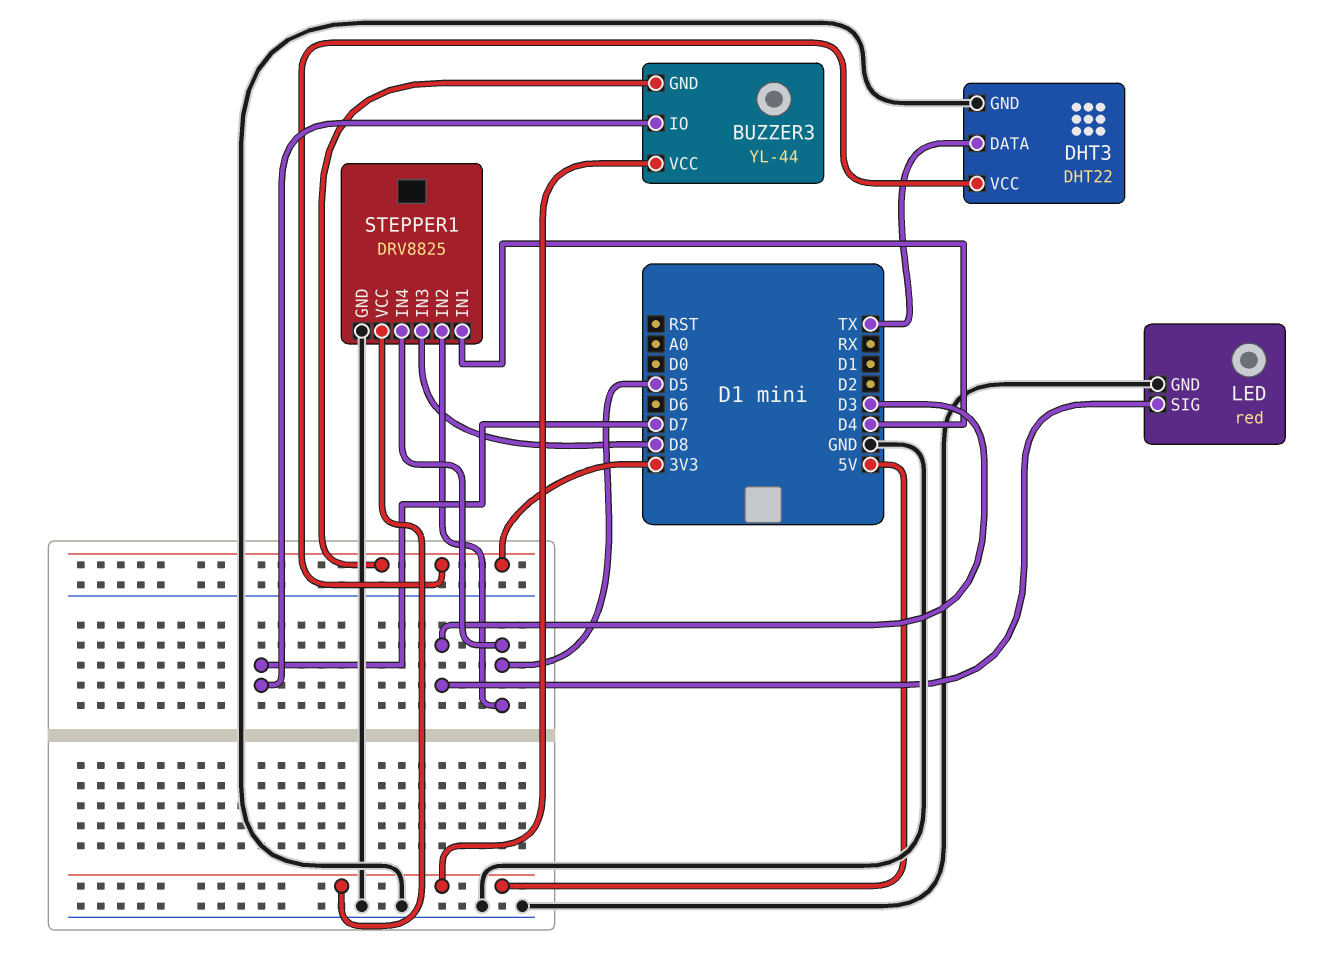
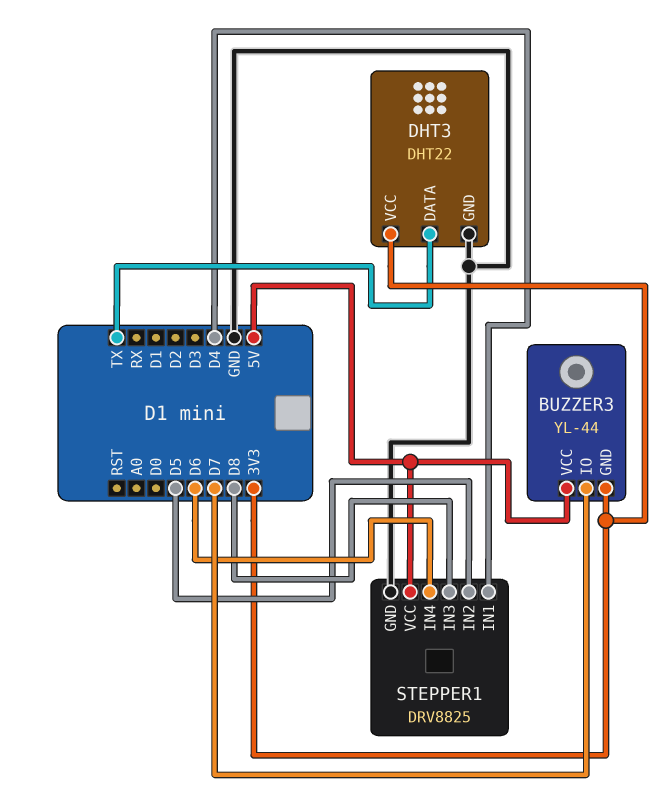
LED: red -> none
LED pin GND: GND -> none
LED pin SIG: D3 -> none
STEPPER1 pin IN4: D5 -> D6

